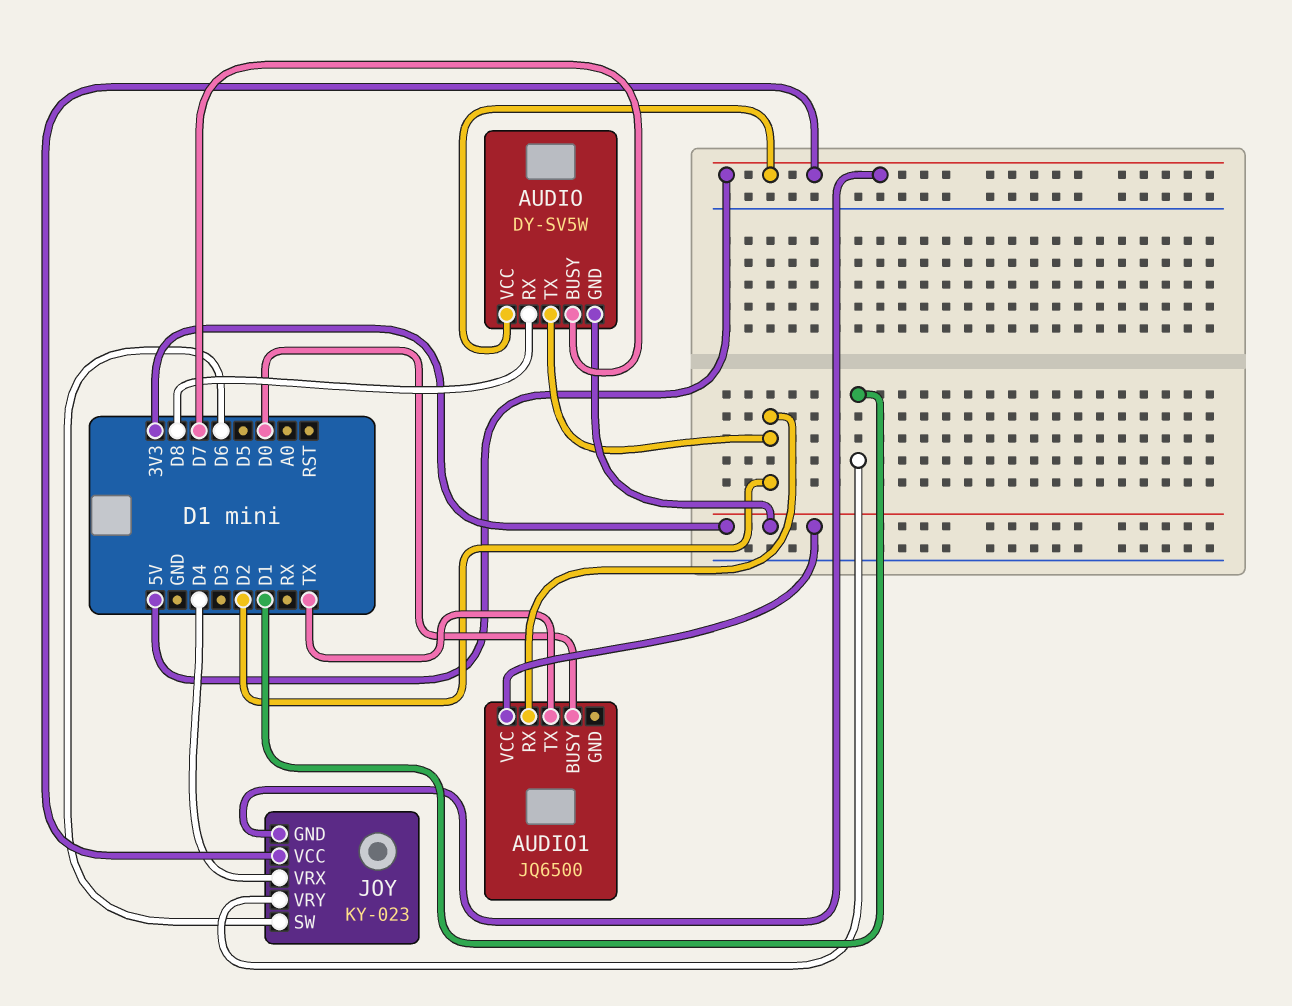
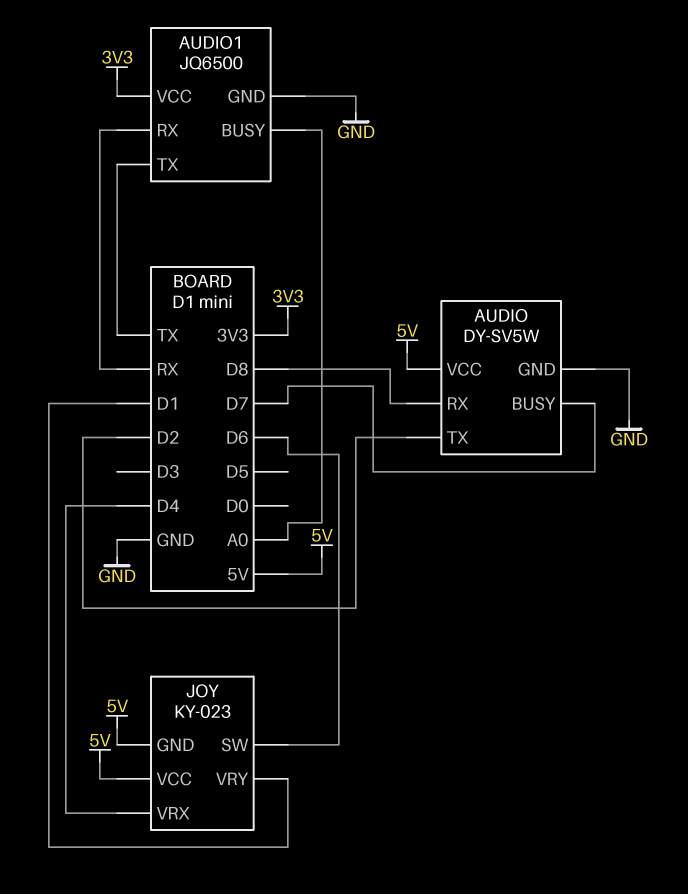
AUDIO pin GND: 3V3 -> GND
AUDIO1 pin BUSY: D0 -> A0
AUDIO1 pin GND: none -> GND
AUDIO1 pin RX: D2 -> RX

